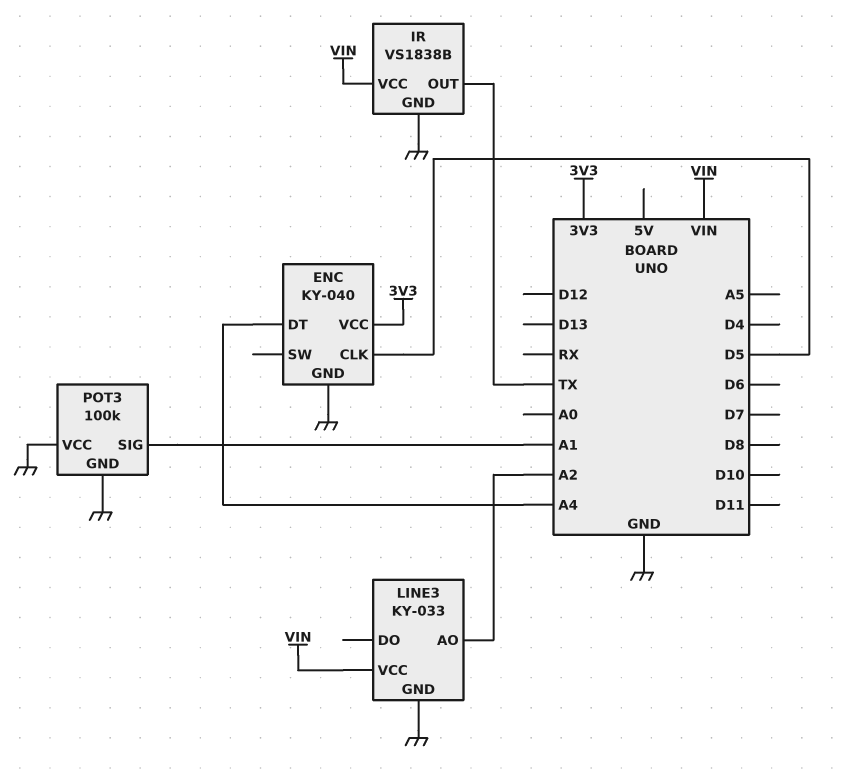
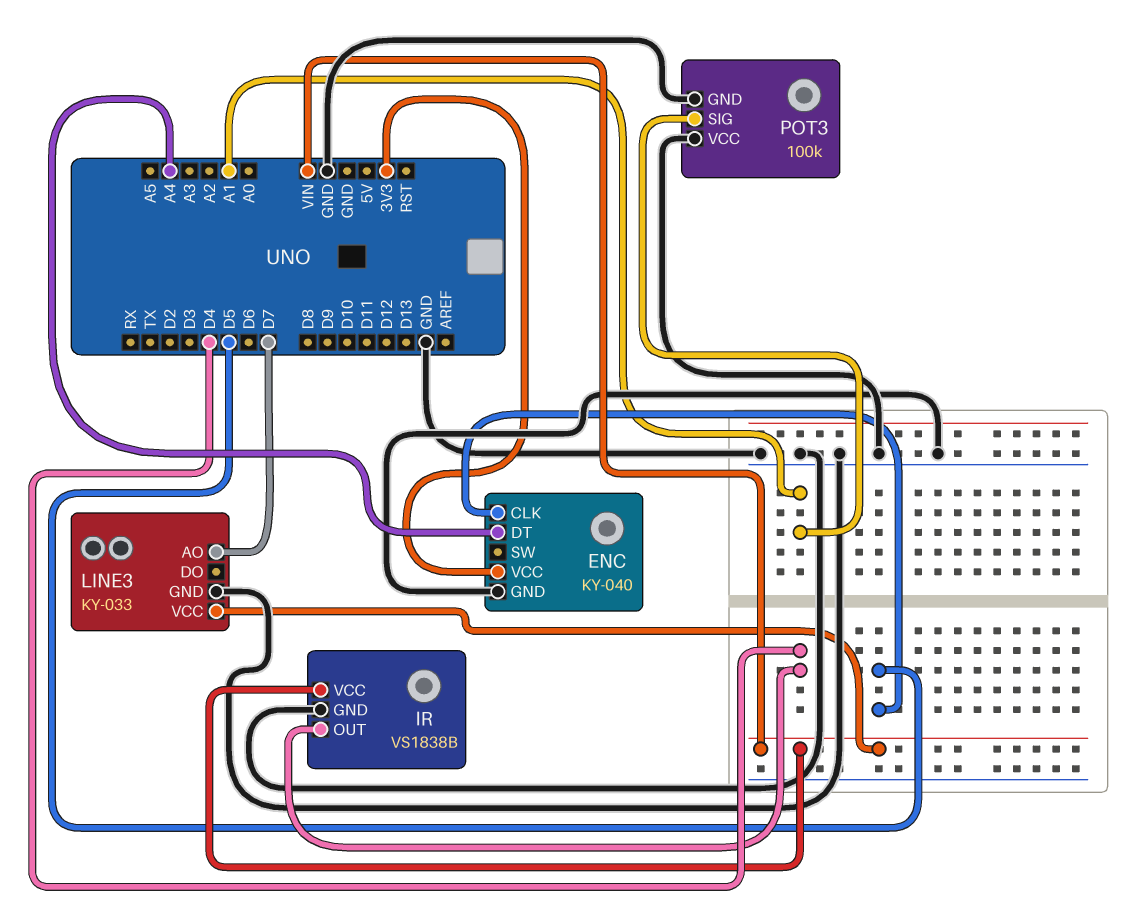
IR pin OUT: TX -> D4
LINE3 pin AO: A2 -> D7

